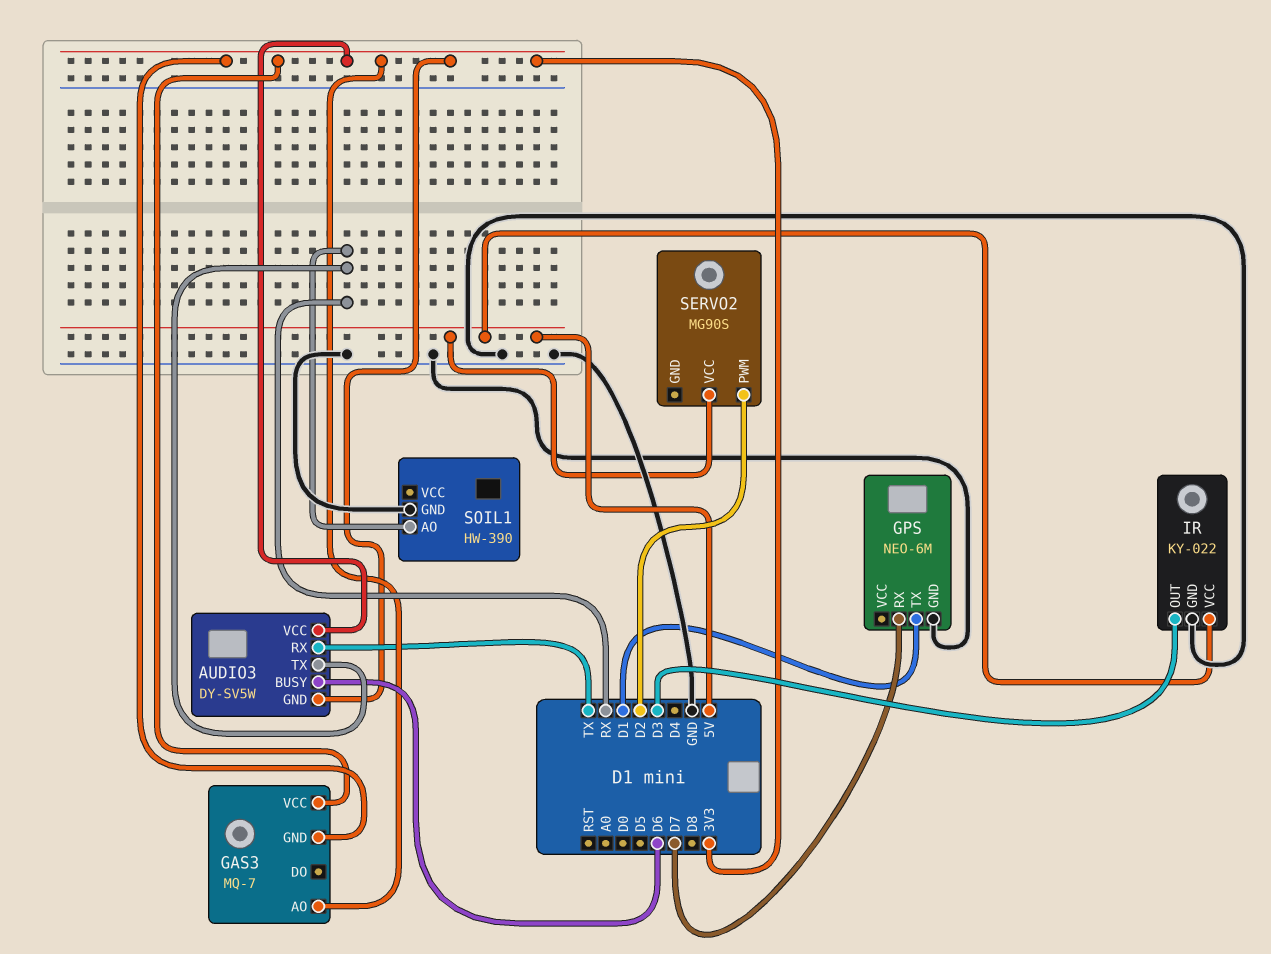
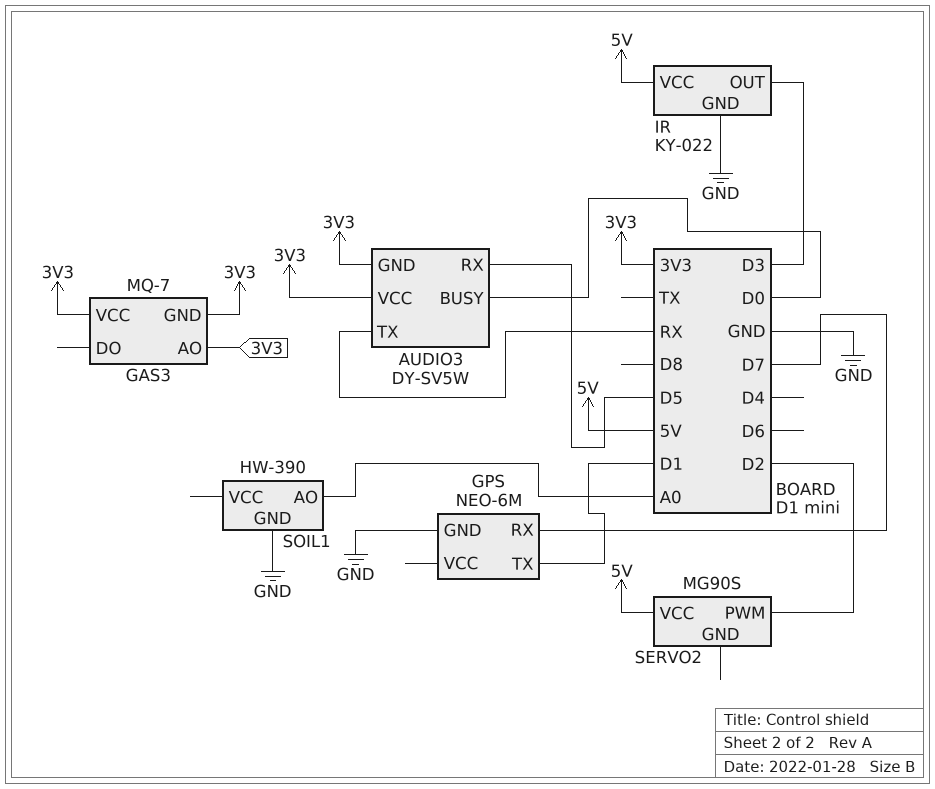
AUDIO3 pin BUSY: D6 -> D0
AUDIO3 pin RX: TX -> D5
SOIL1 pin AO: RX -> A0

